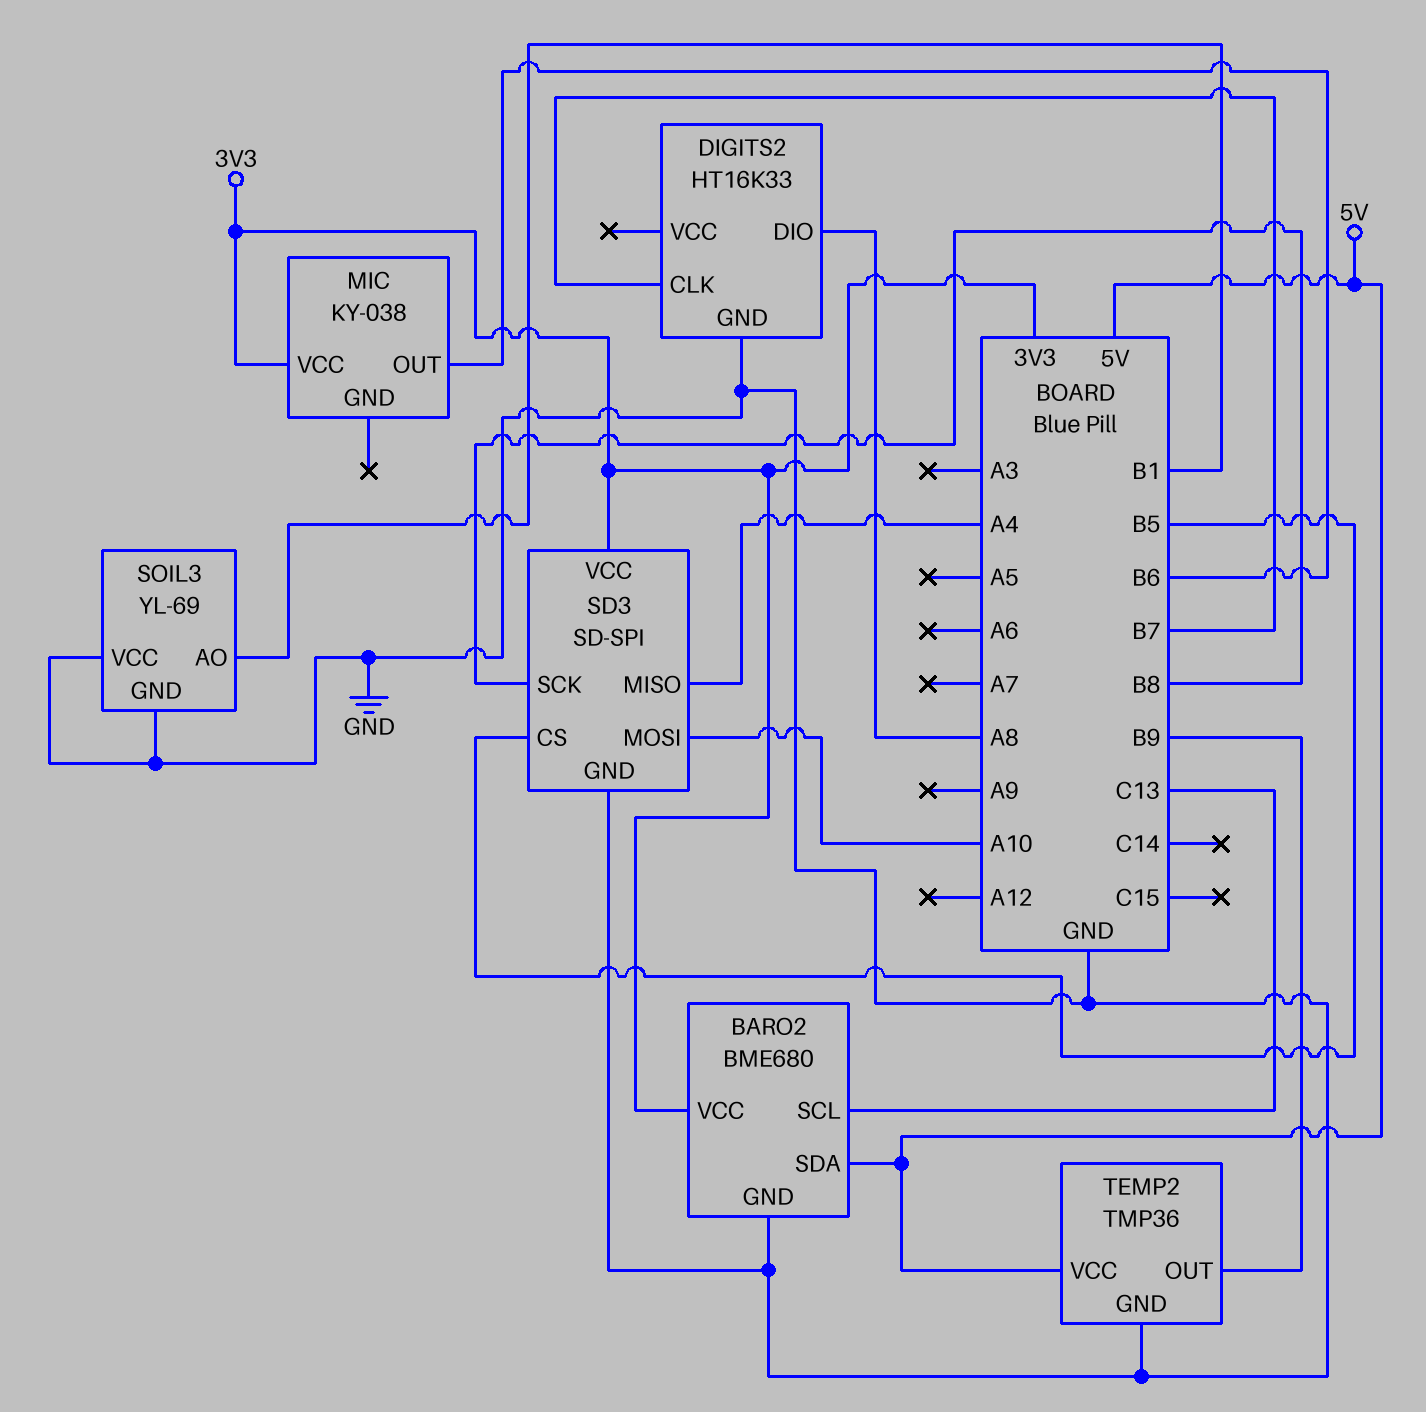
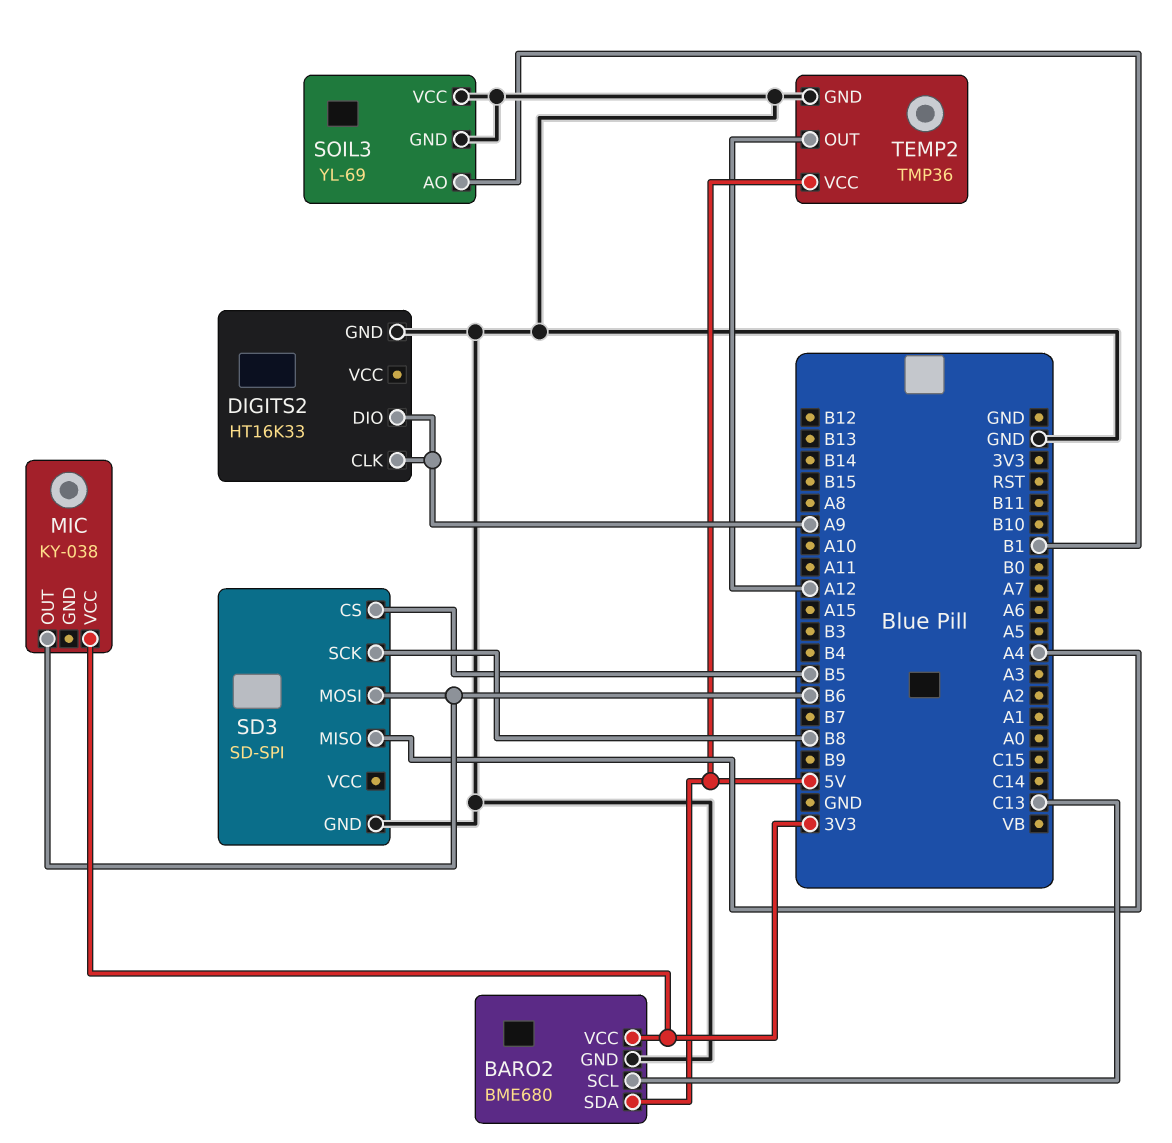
DIGITS2 pin CLK: B7 -> A9
DIGITS2 pin DIO: A8 -> A9
SD3 pin MOSI: A10 -> B6
SD3 pin VCC: 3V3 -> none
TEMP2 pin OUT: B9 -> A12

